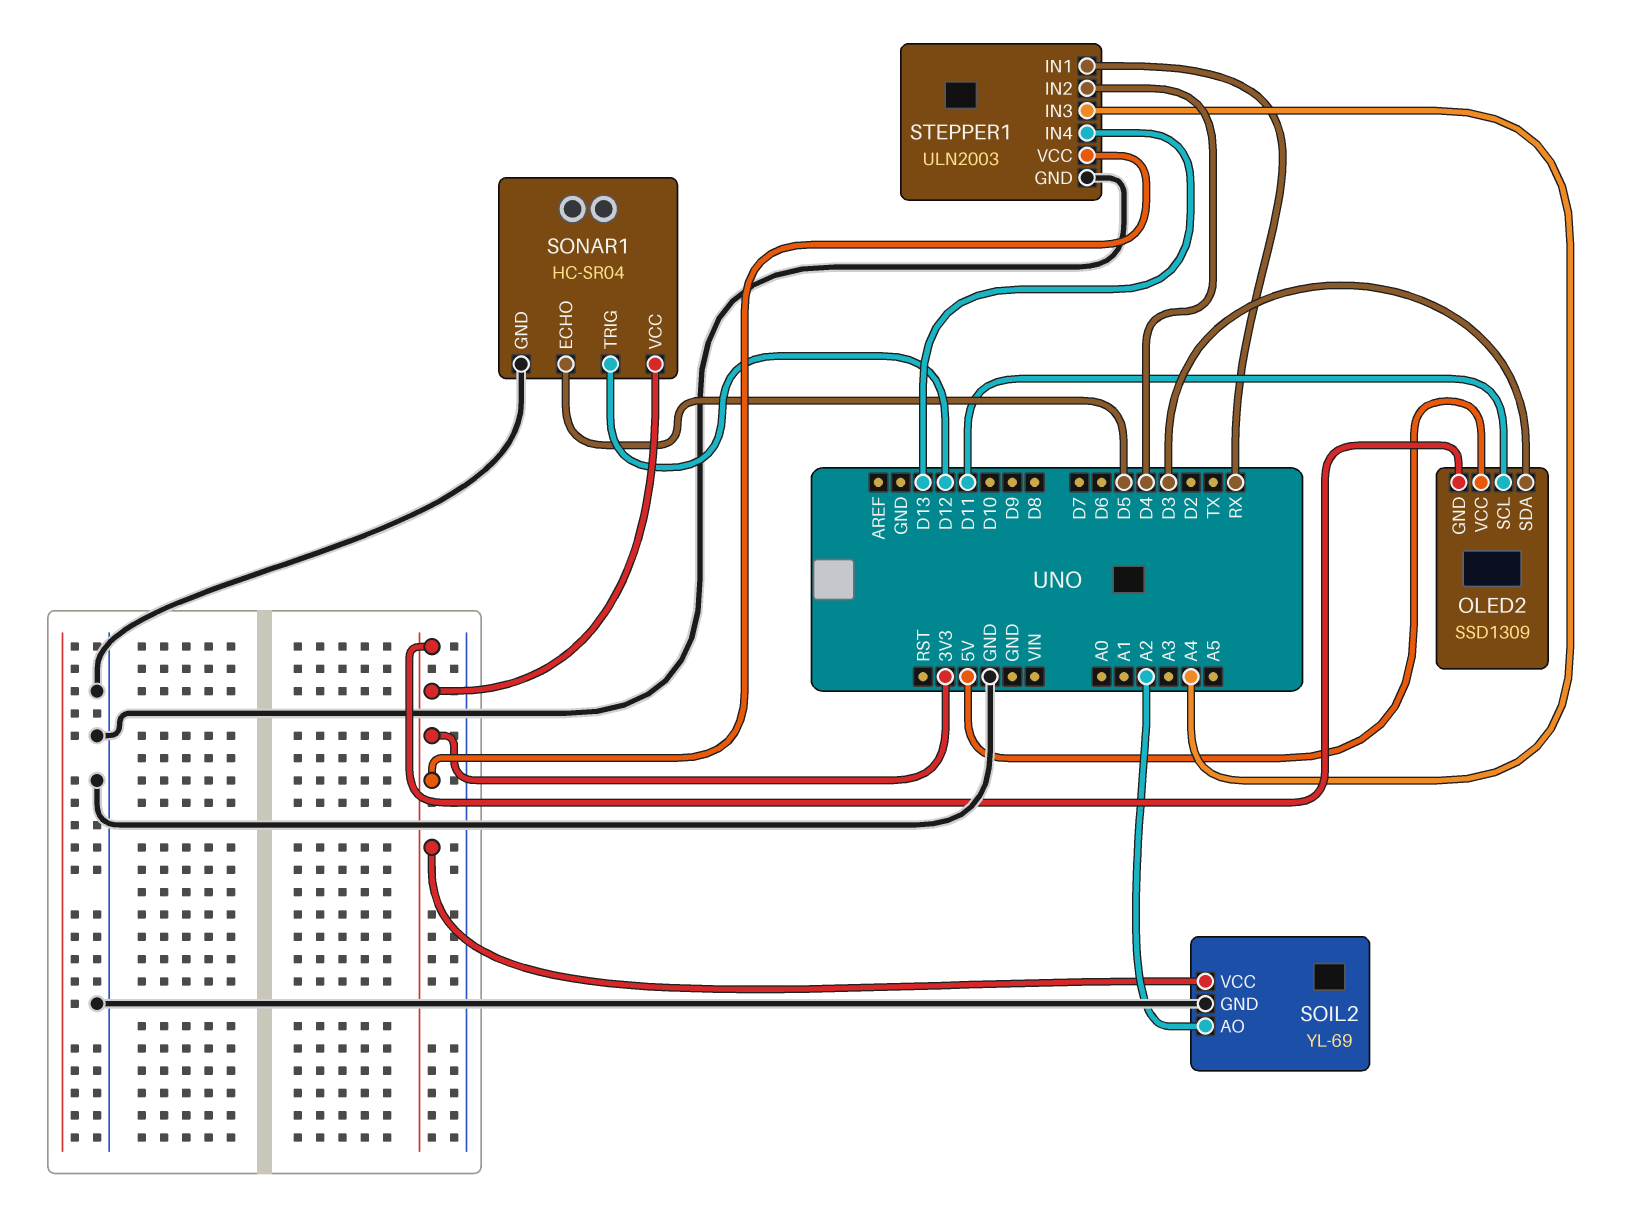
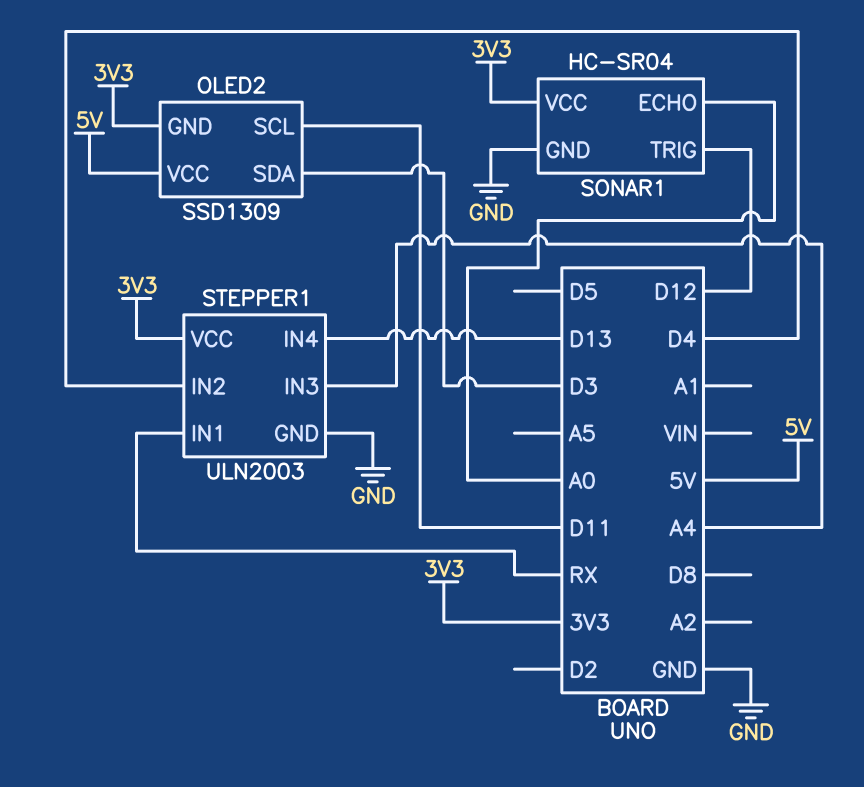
SOIL2: YL-69 -> none
SOIL2 pin AO: A2 -> none
SOIL2 pin GND: GND -> none
SOIL2 pin VCC: 3V3 -> none
SONAR1 pin ECHO: D5 -> A0

